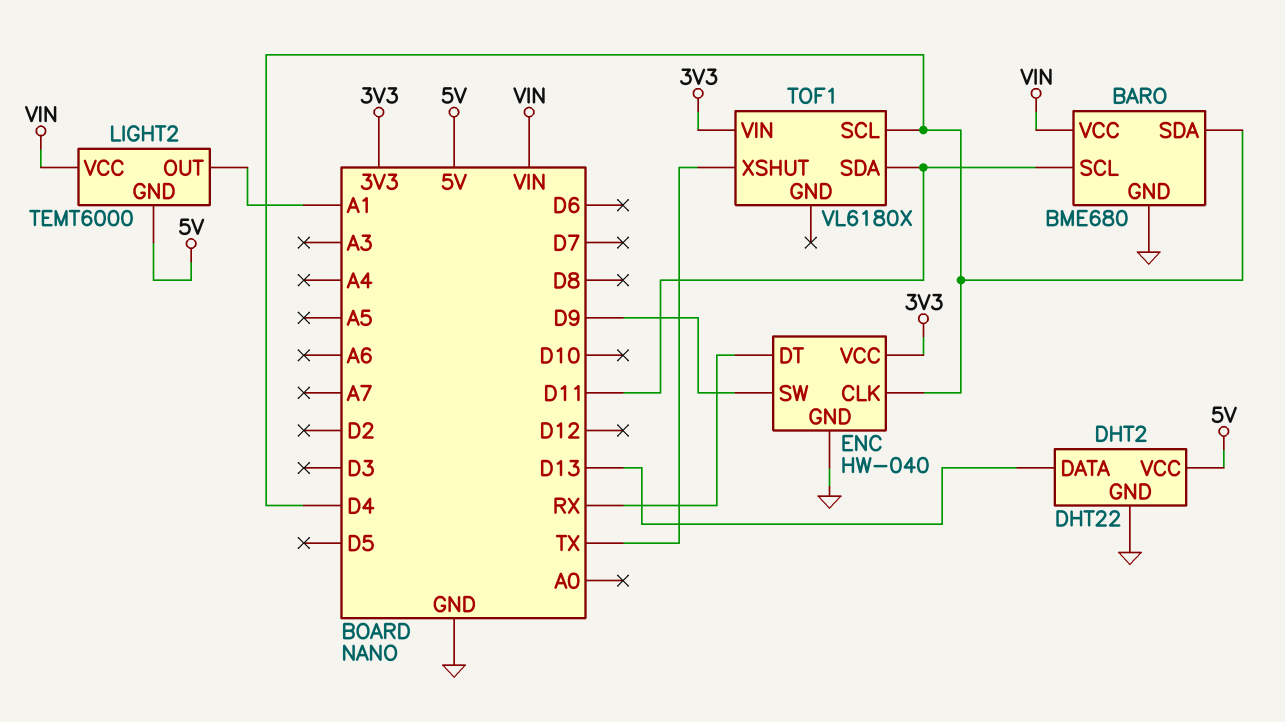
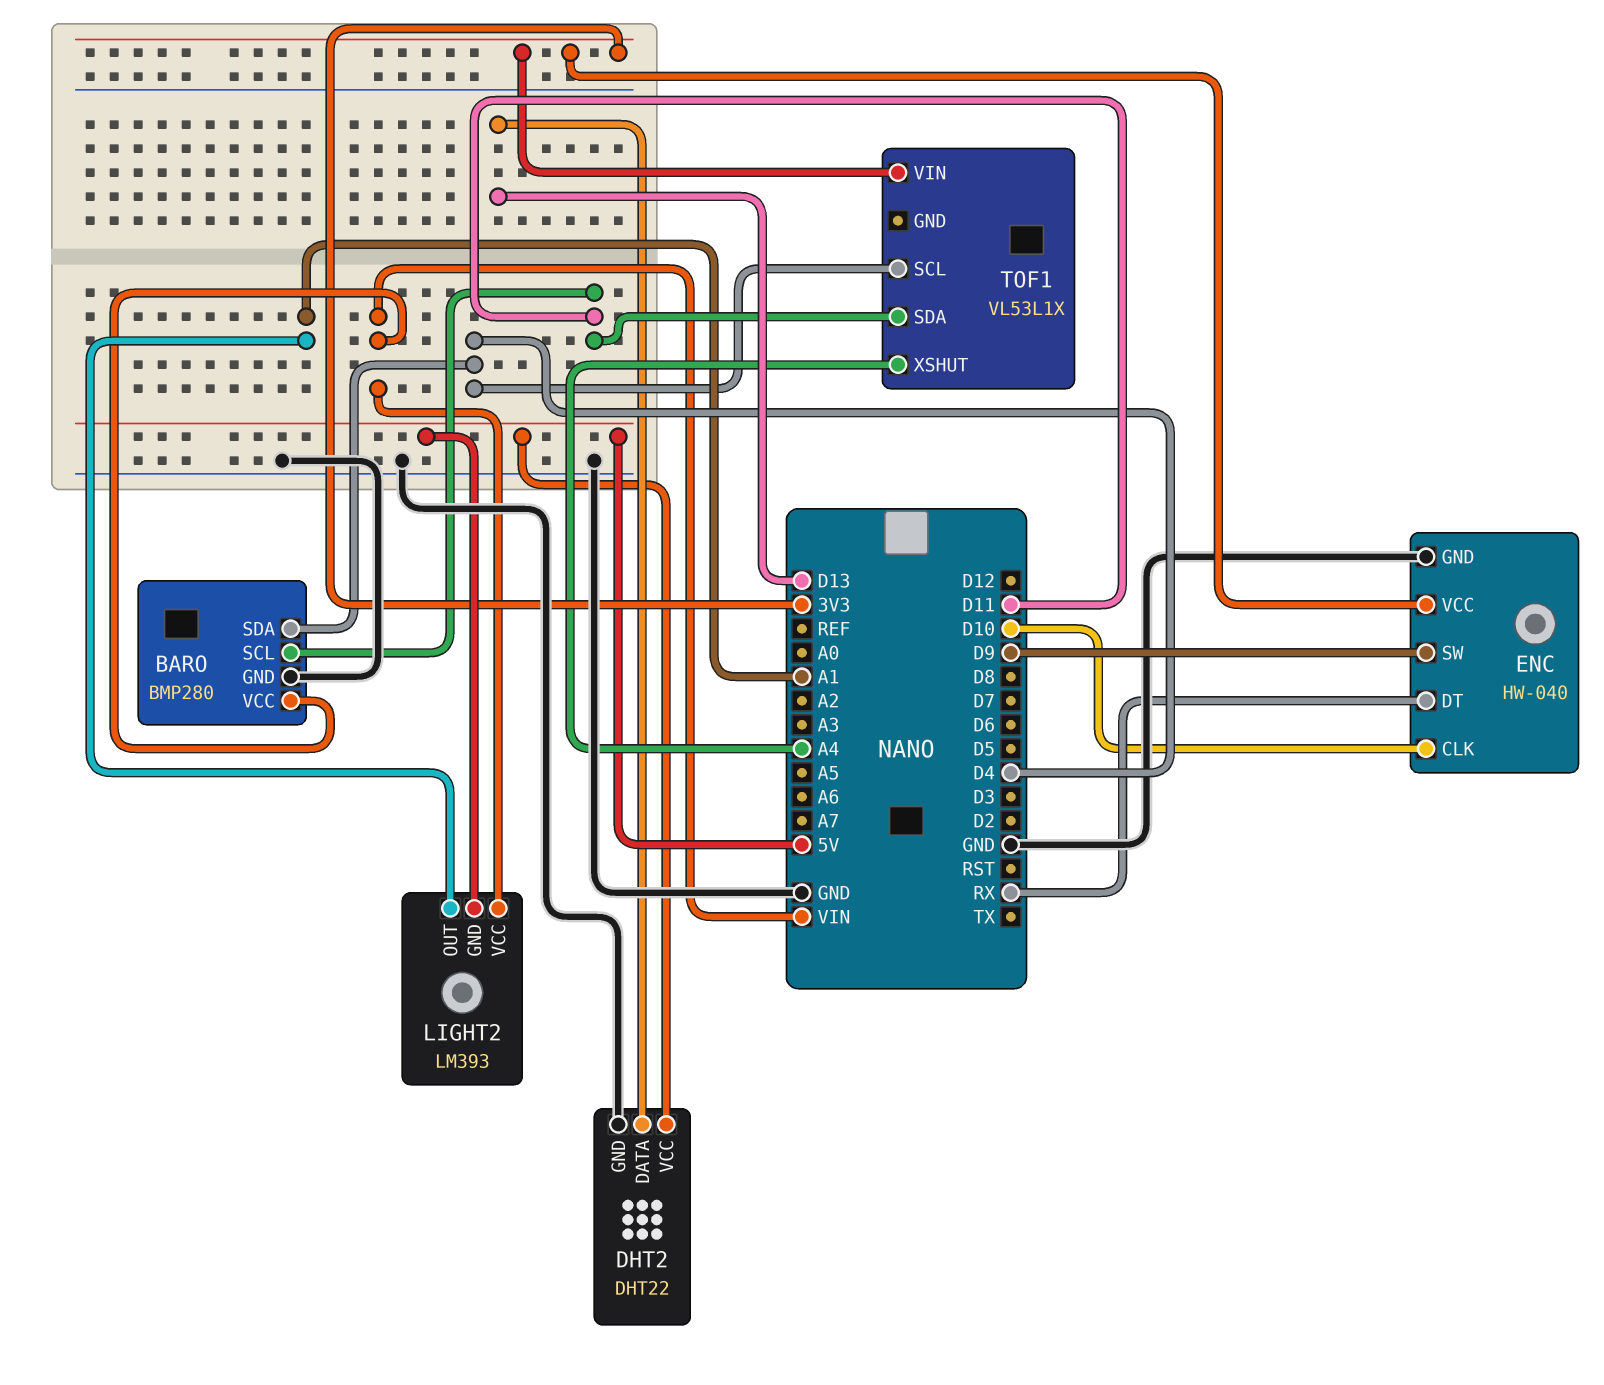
BARO: BME680 -> BMP280
ENC pin CLK: D4 -> D10
LIGHT2: TEMT6000 -> LM393
TOF1: VL6180X -> VL53L1X
TOF1 pin XSHUT: TX -> A4

